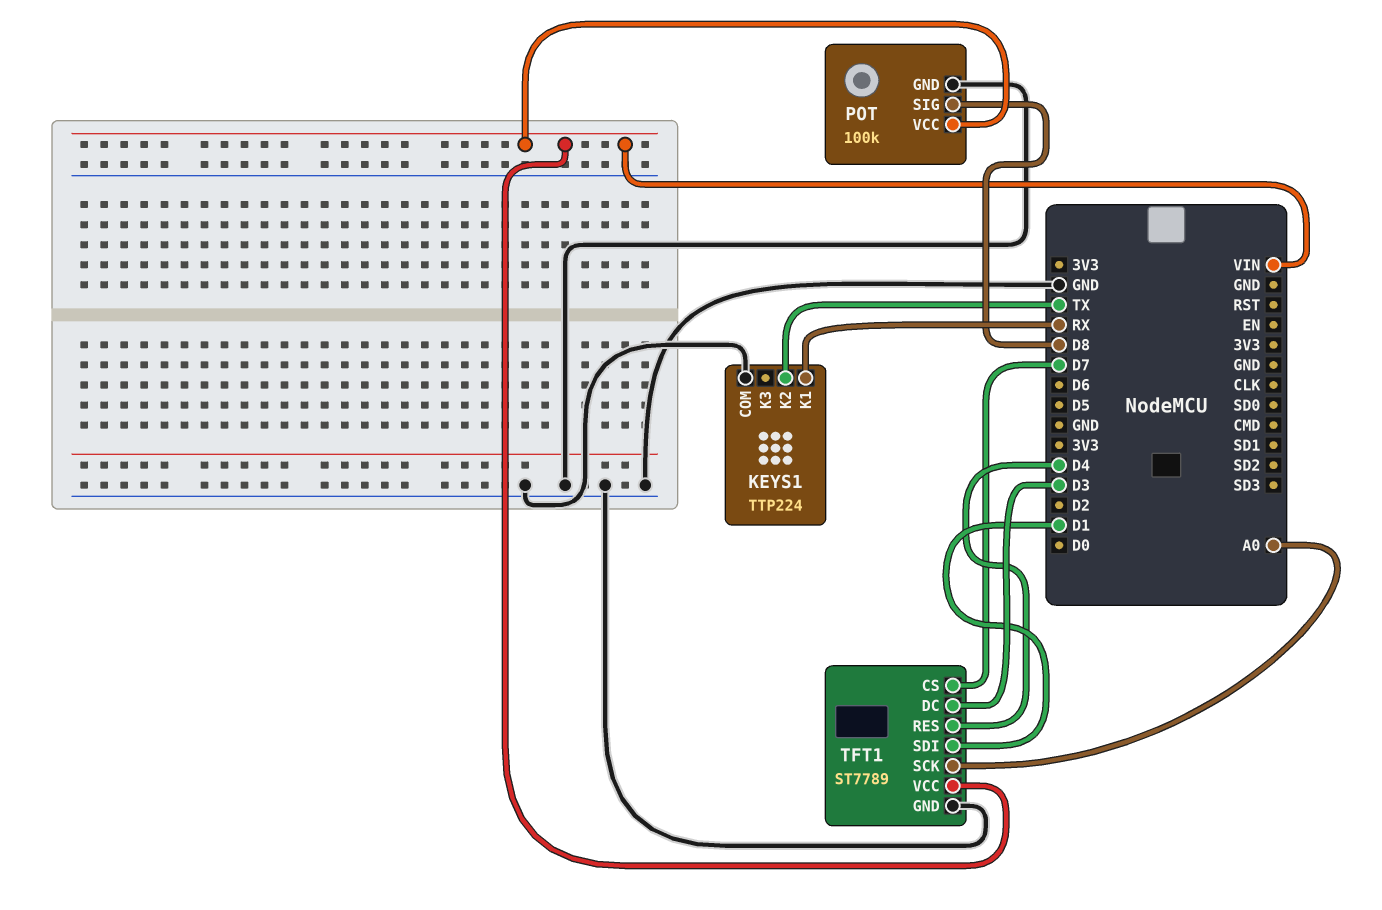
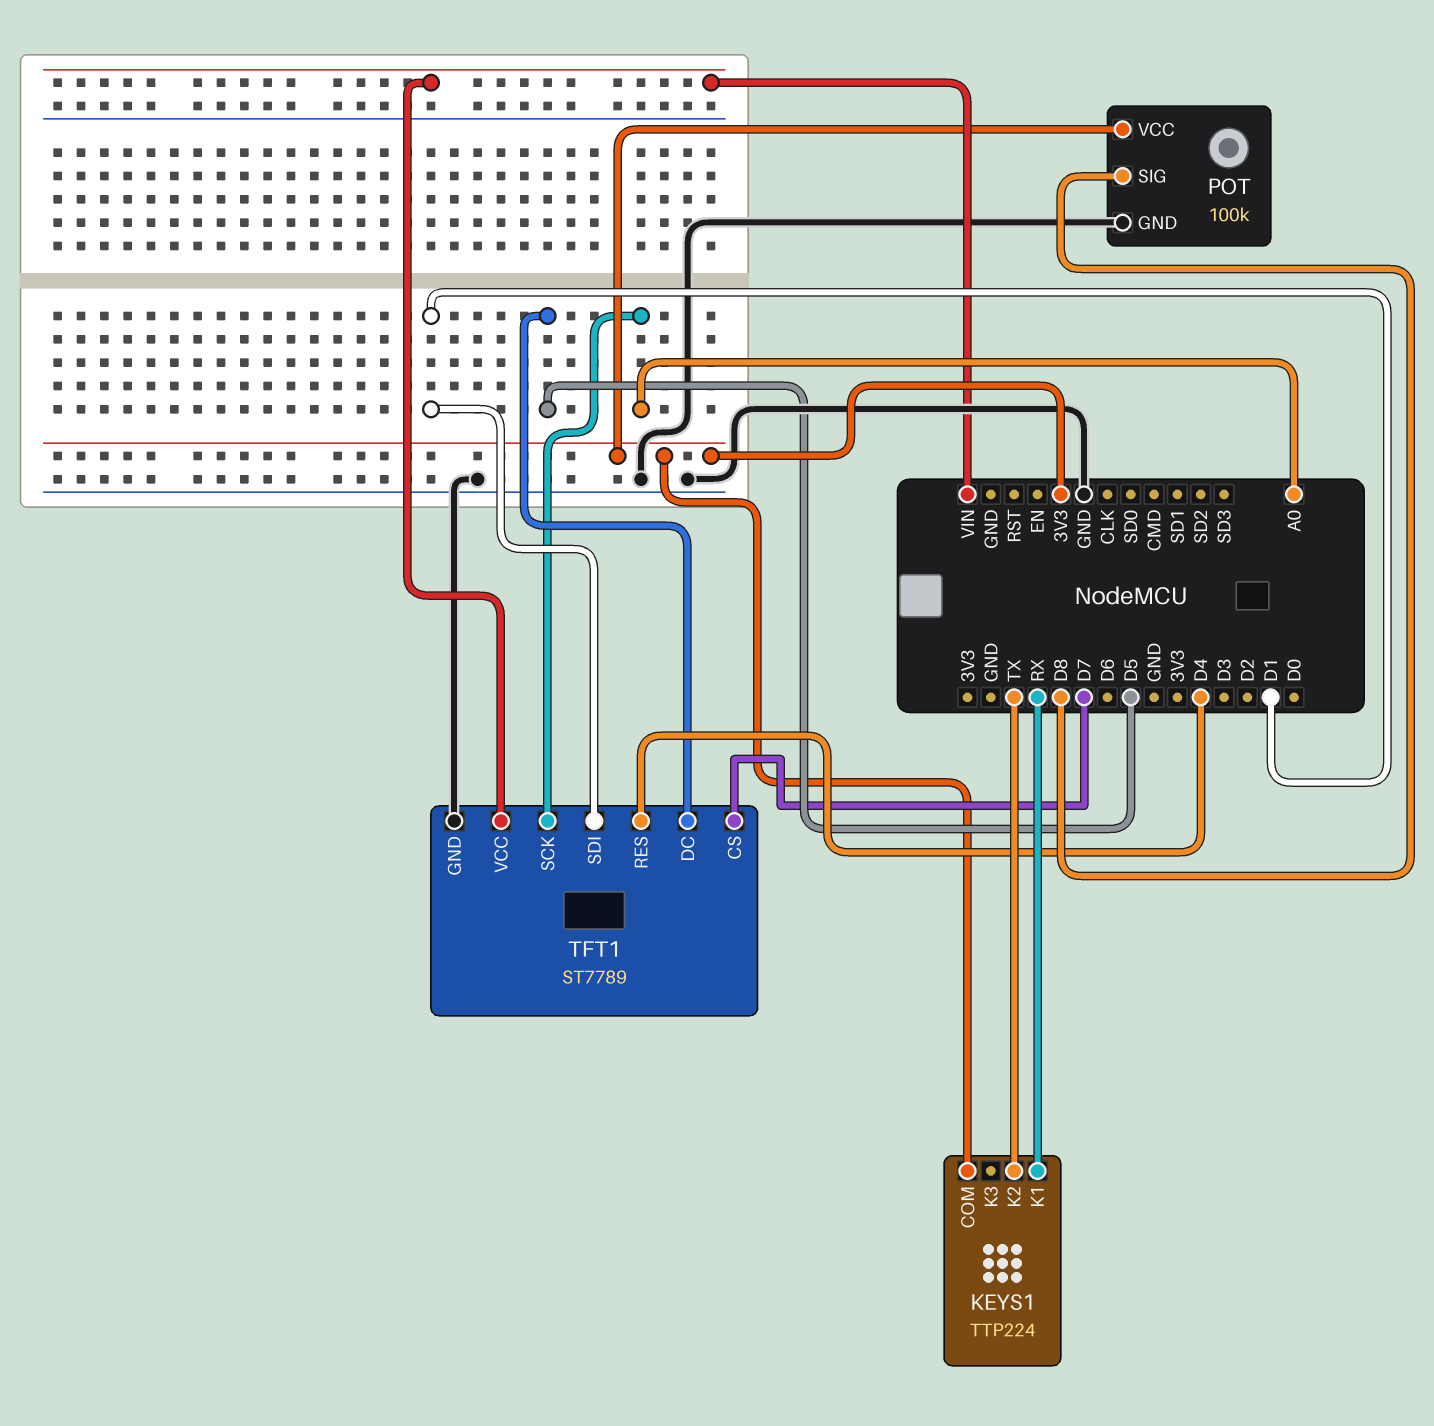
KEYS1 pin COM: GND -> 3V3
POT pin VCC: VIN -> 3V3
TFT1 pin DC: D3 -> D5

